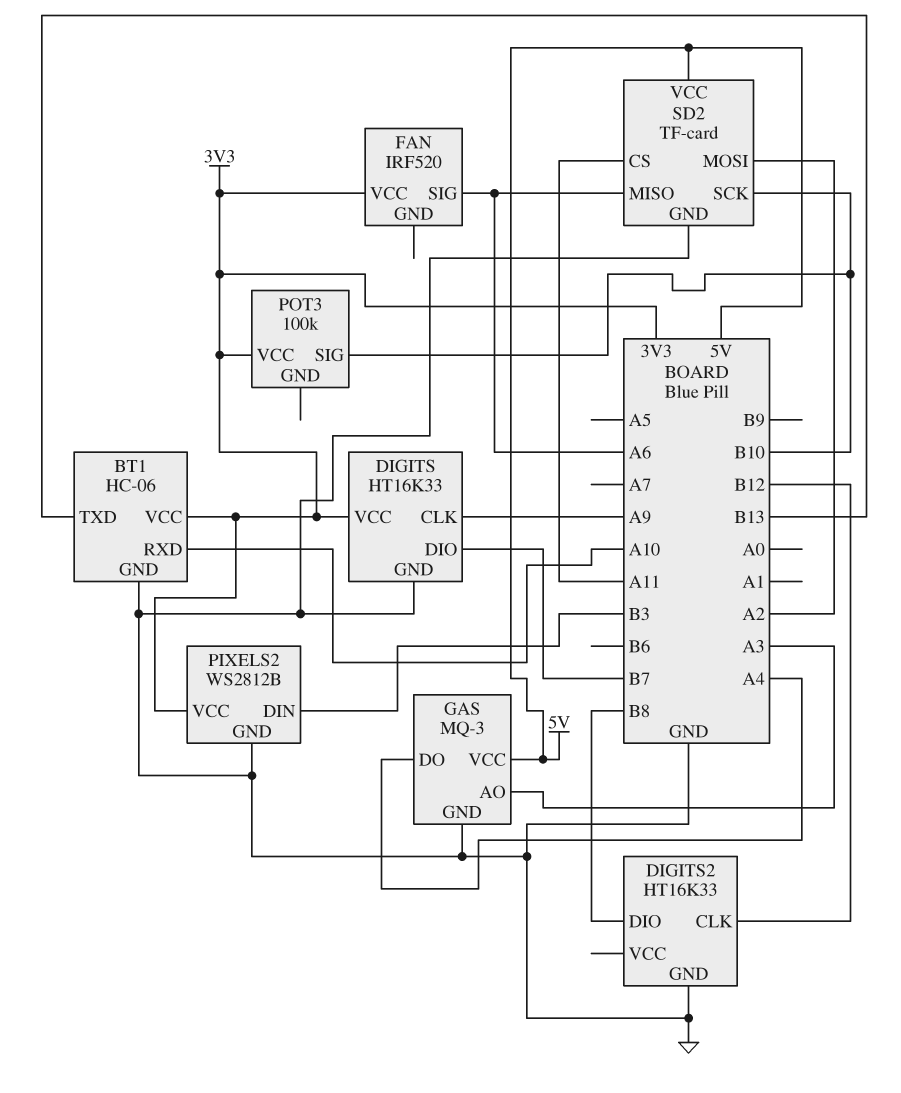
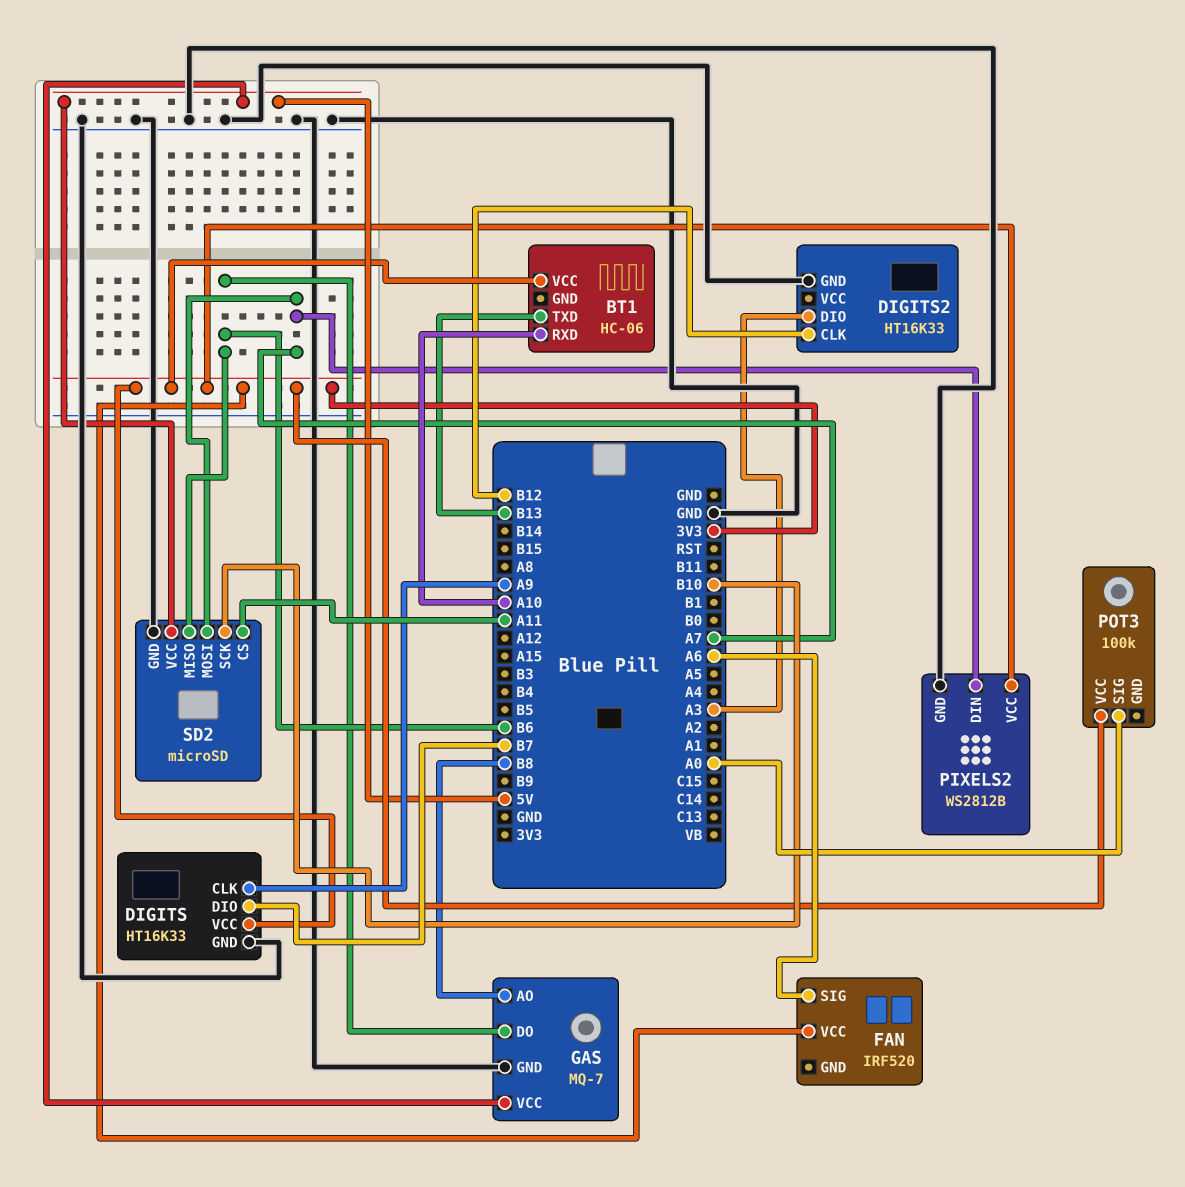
BT1 pin GND: GND -> none
DIGITS2 pin DIO: B8 -> A3
GAS: MQ-3 -> MQ-7
GAS pin AO: A3 -> B8
GAS pin DO: A4 -> B6
PIXELS2 pin DIN: B3 -> A7
POT3 pin SIG: B10 -> A0
SD2: TF-card -> microSD
SD2 pin MISO: A6 -> B6
SD2 pin MOSI: A2 -> A7

